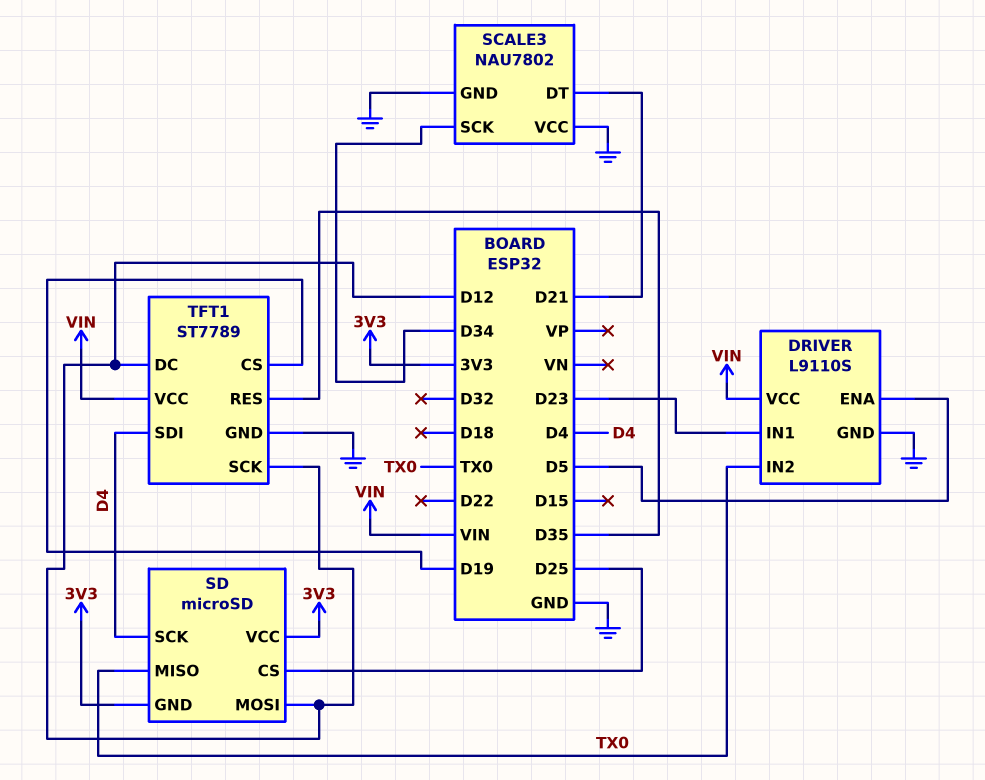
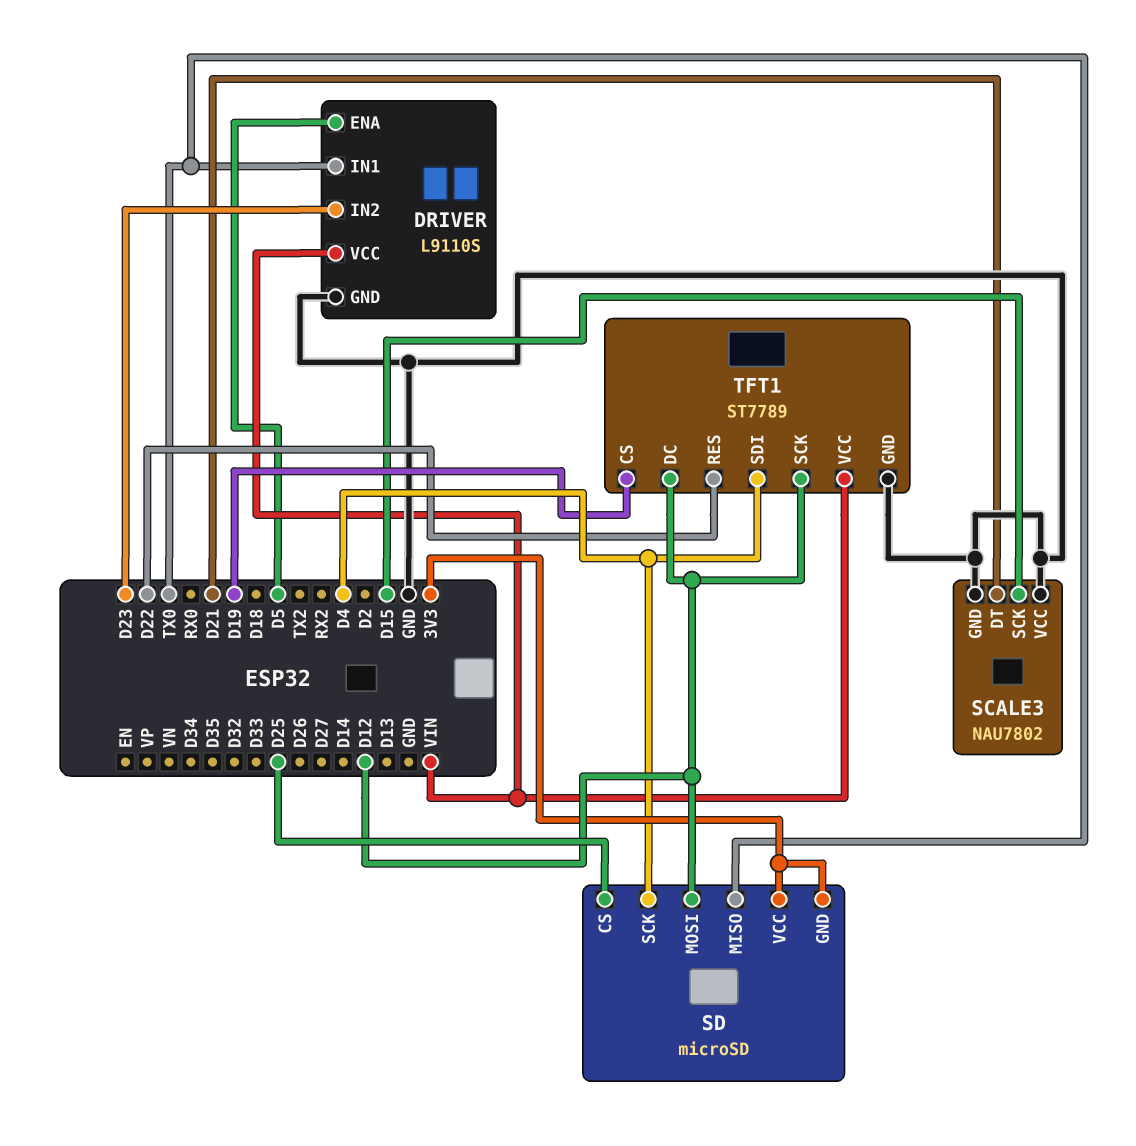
DRIVER pin IN1: D23 -> TX0
DRIVER pin IN2: TX0 -> D23
SCALE3 pin SCK: D34 -> D15
TFT1 pin RES: D35 -> D22

